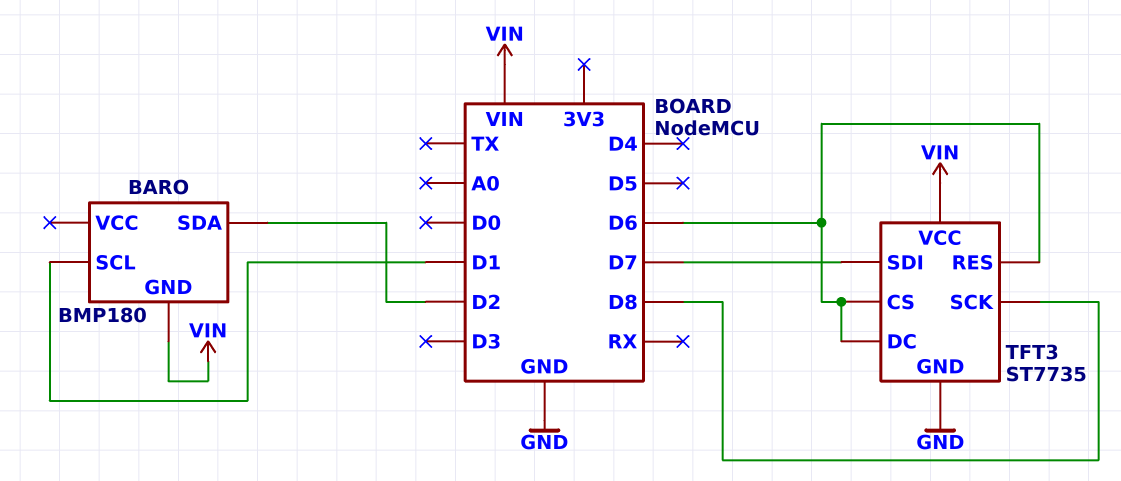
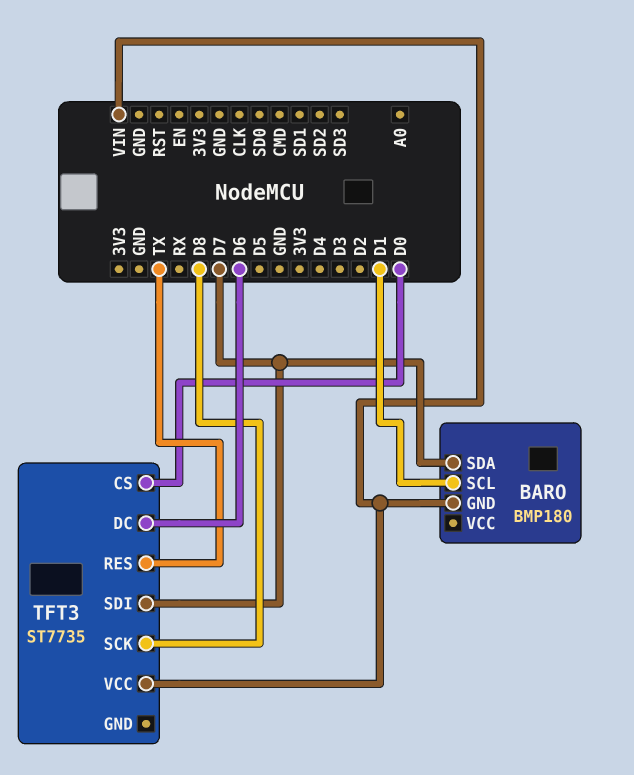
BARO pin SDA: D2 -> D7
TFT3 pin CS: D6 -> D0
TFT3 pin GND: GND -> none
TFT3 pin RES: D6 -> TX

